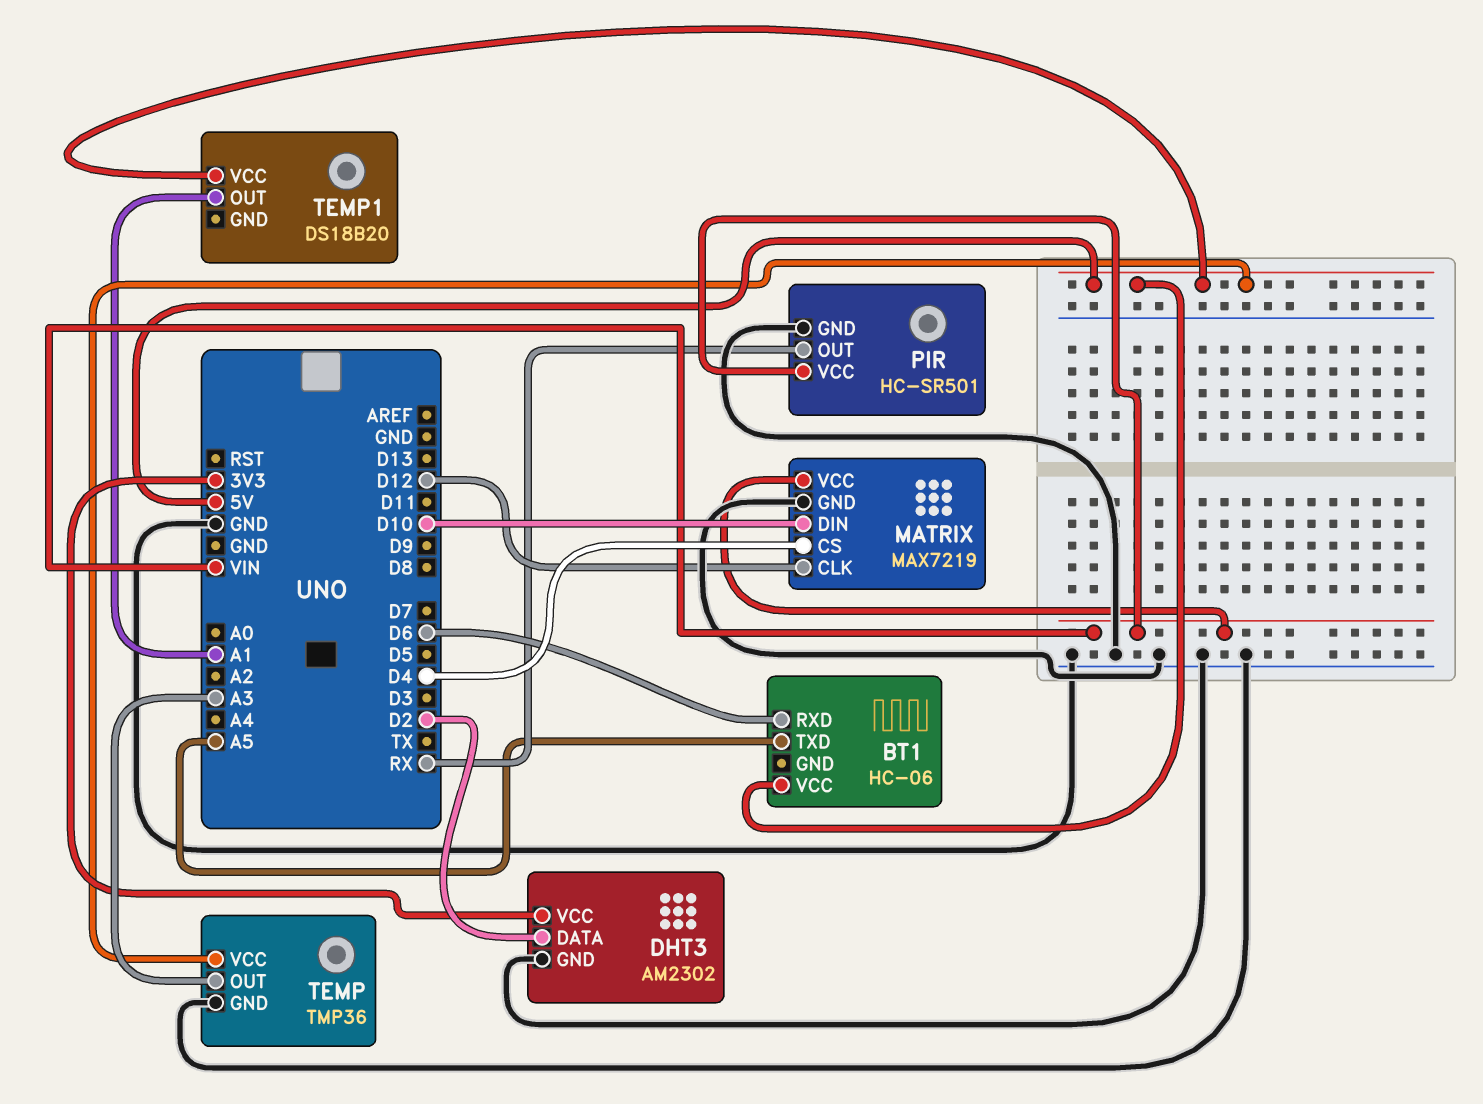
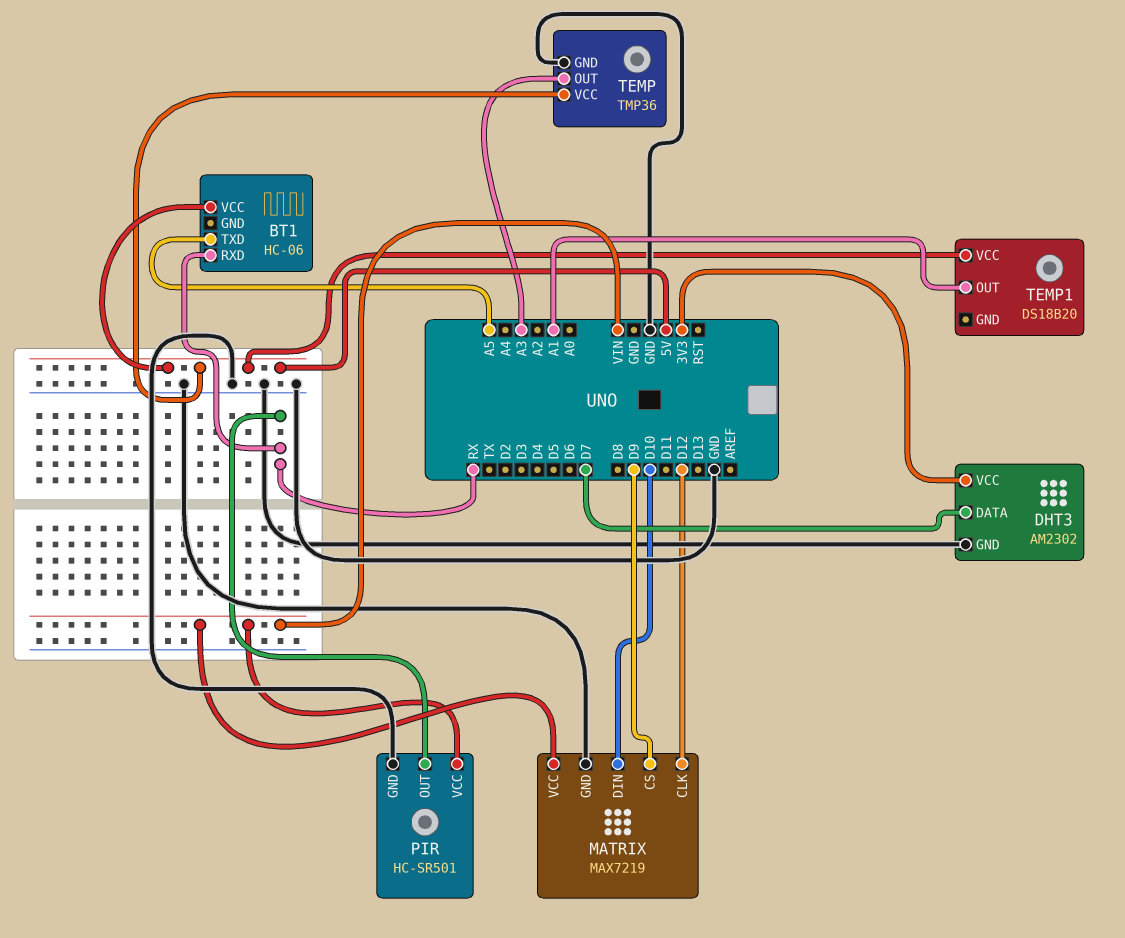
BT1 pin RXD: D6 -> RX
DHT3 pin DATA: D2 -> D7
MATRIX pin CS: D4 -> D9

